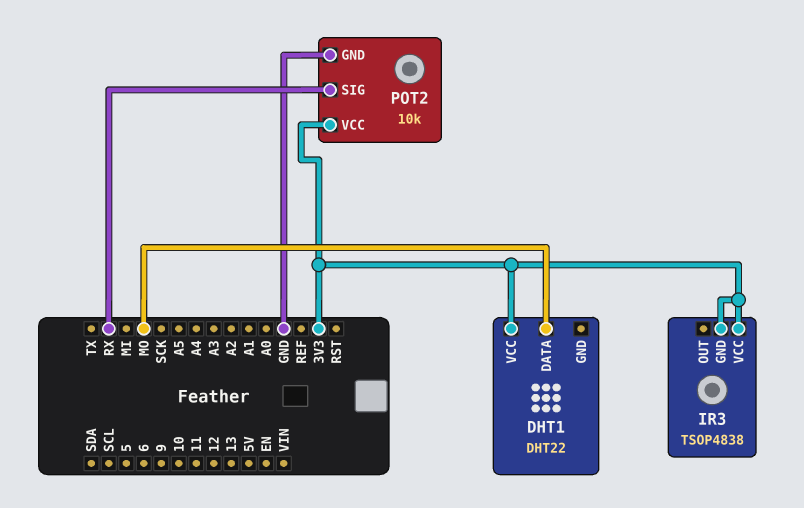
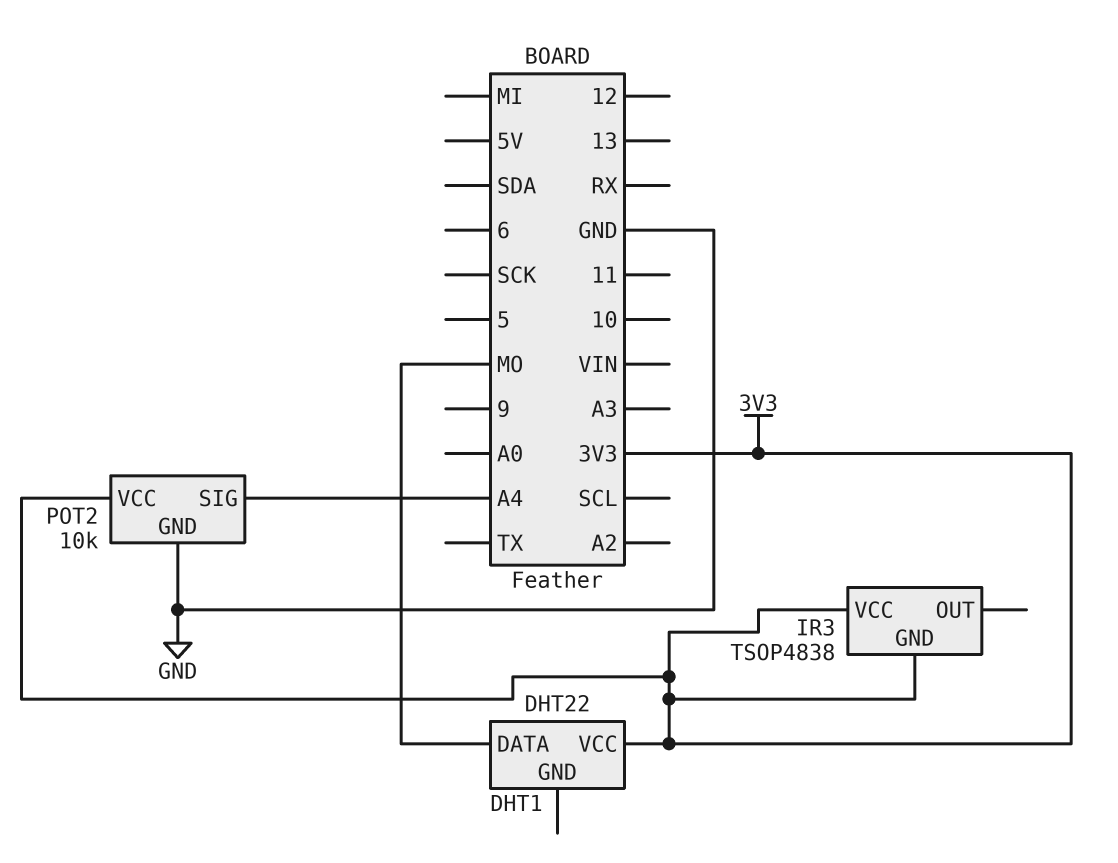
POT2 pin SIG: RX -> A4

